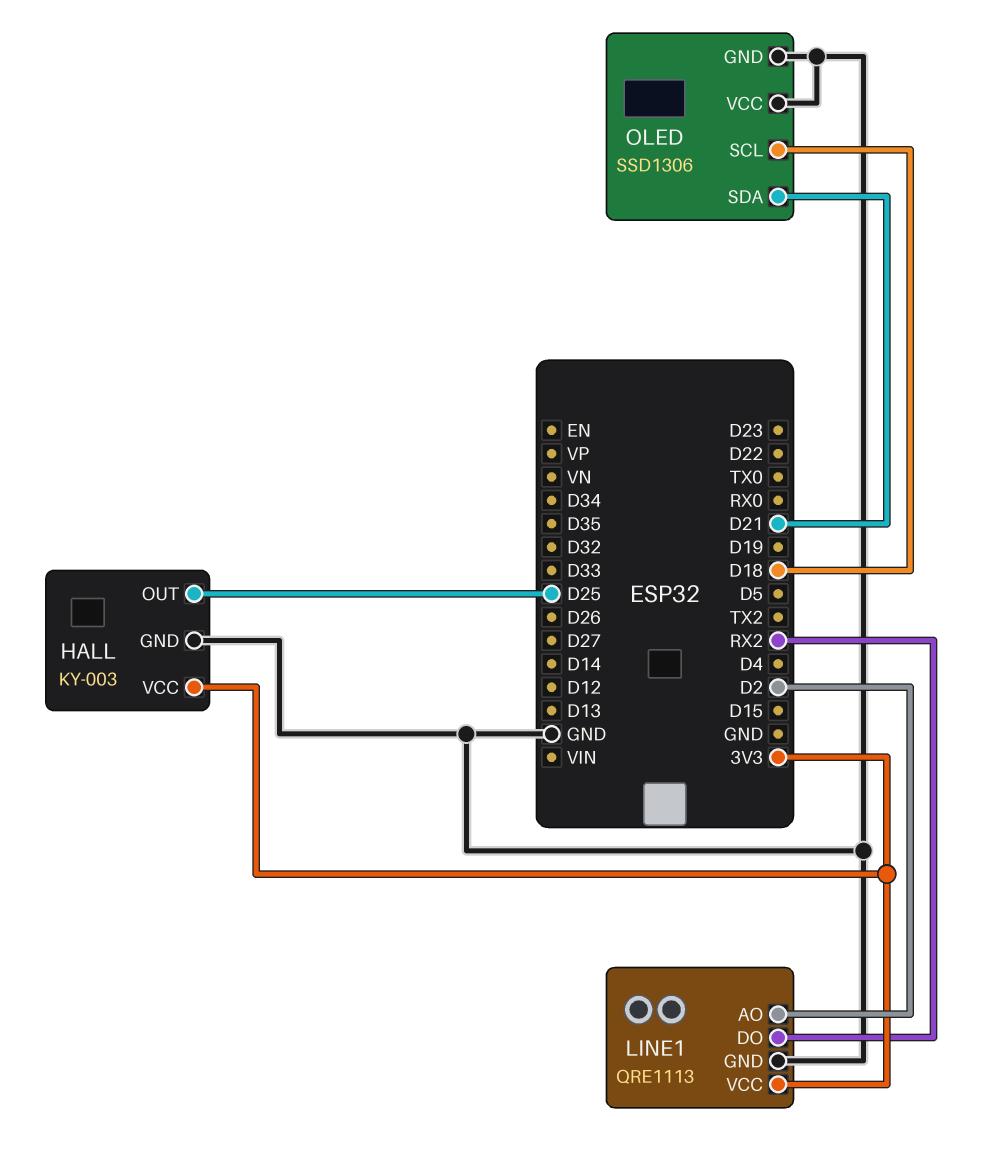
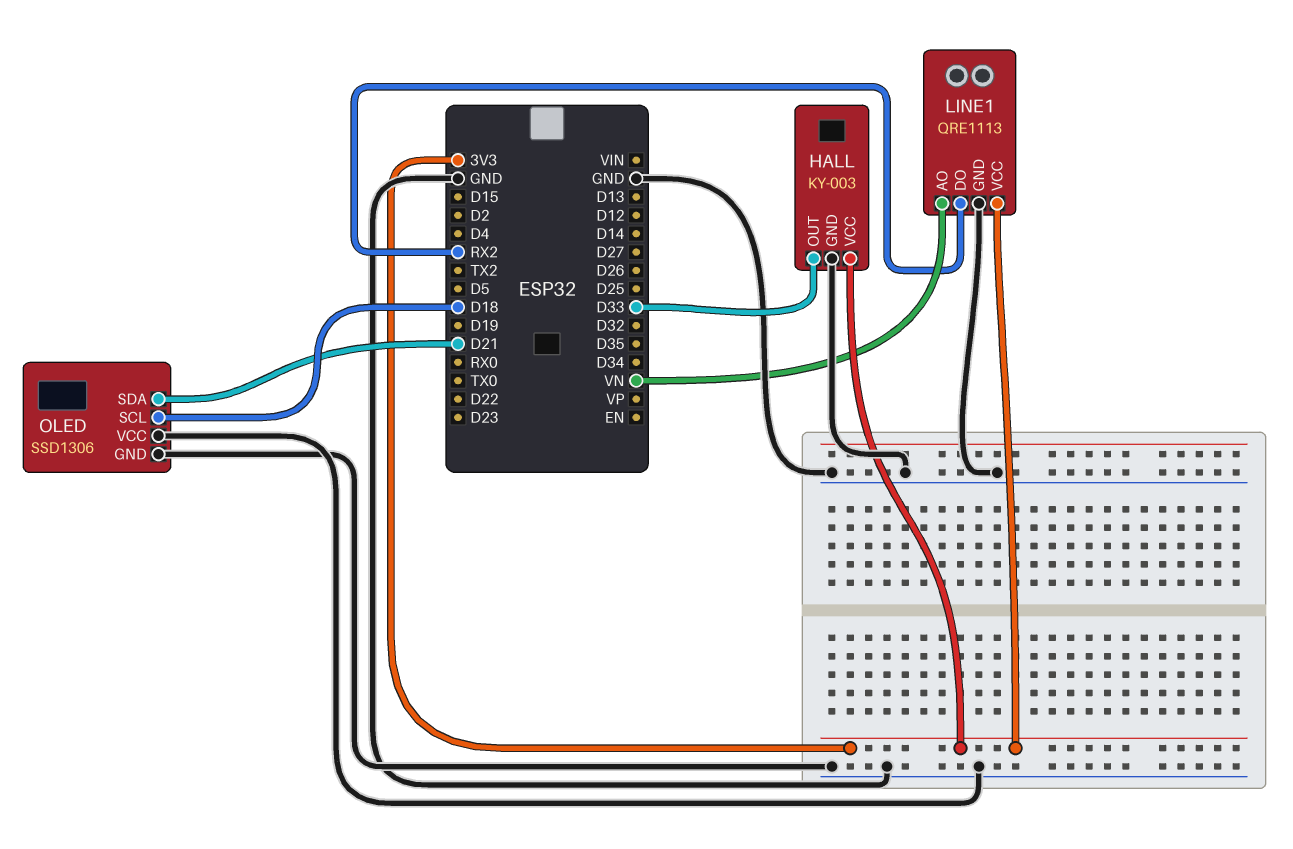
HALL pin OUT: D25 -> D33
LINE1 pin AO: D2 -> VN

